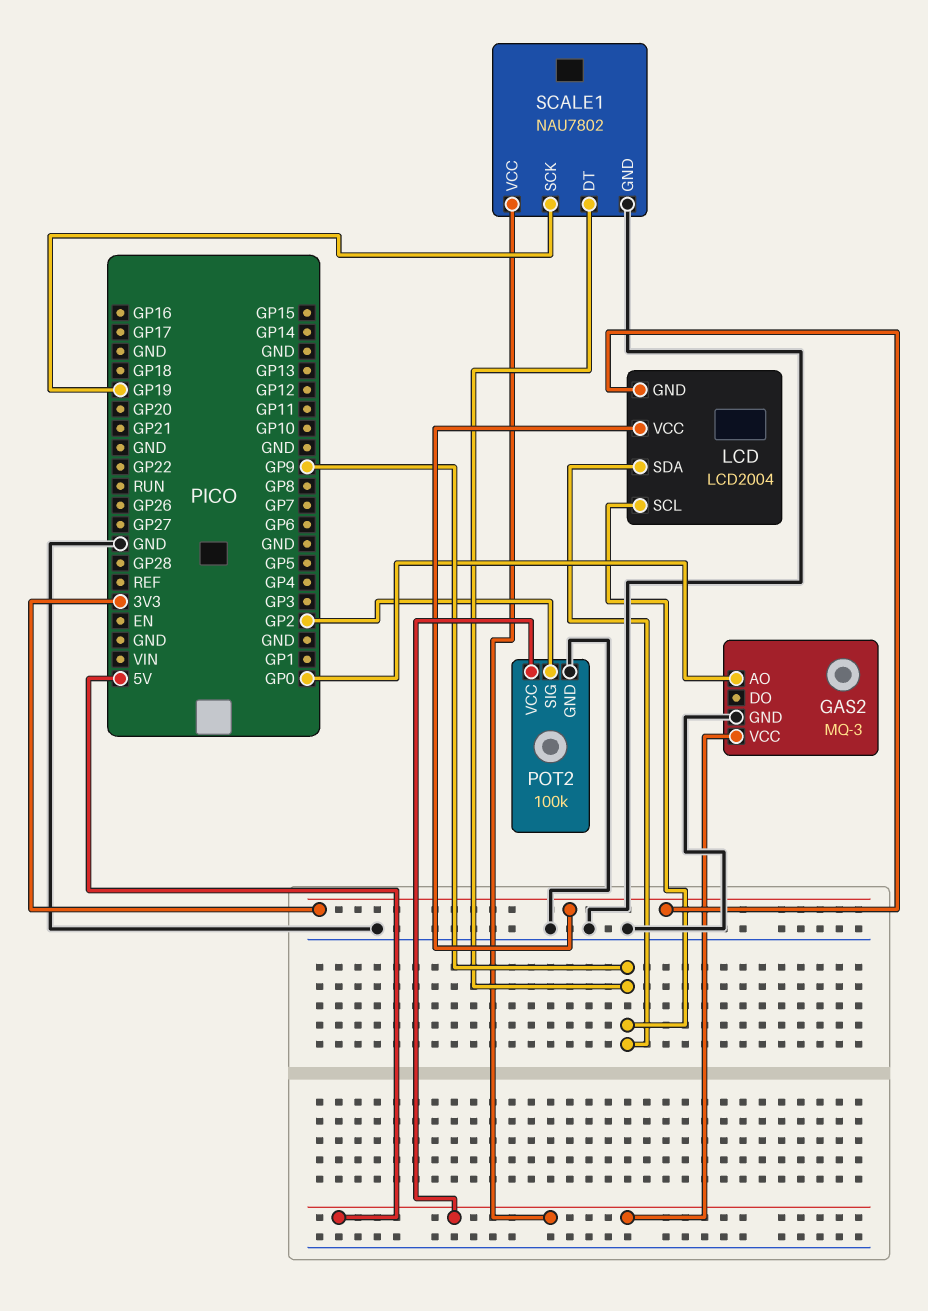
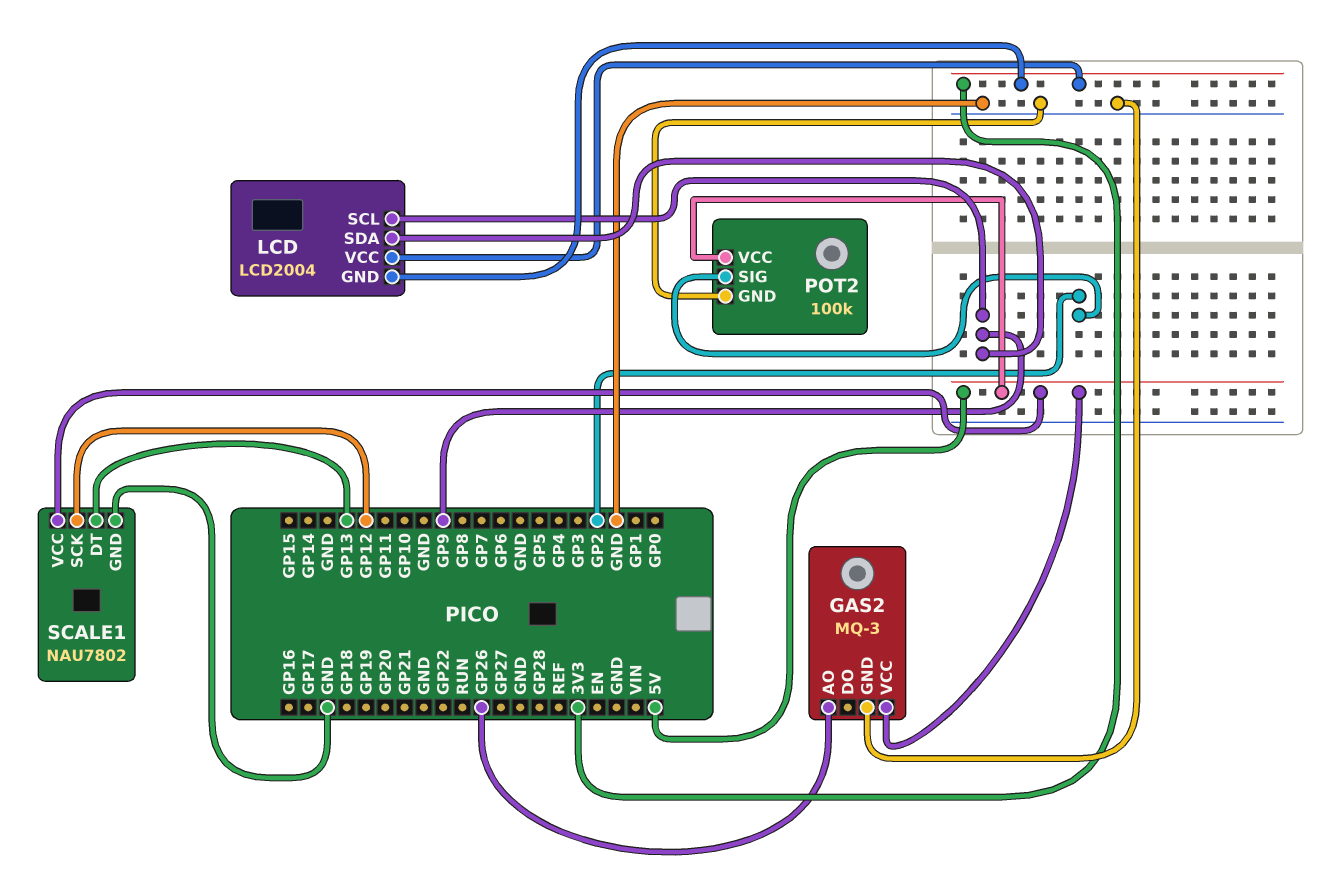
GAS2 pin AO: GP0 -> GP26
SCALE1 pin DT: GP9 -> GP13
SCALE1 pin SCK: GP19 -> GP12

